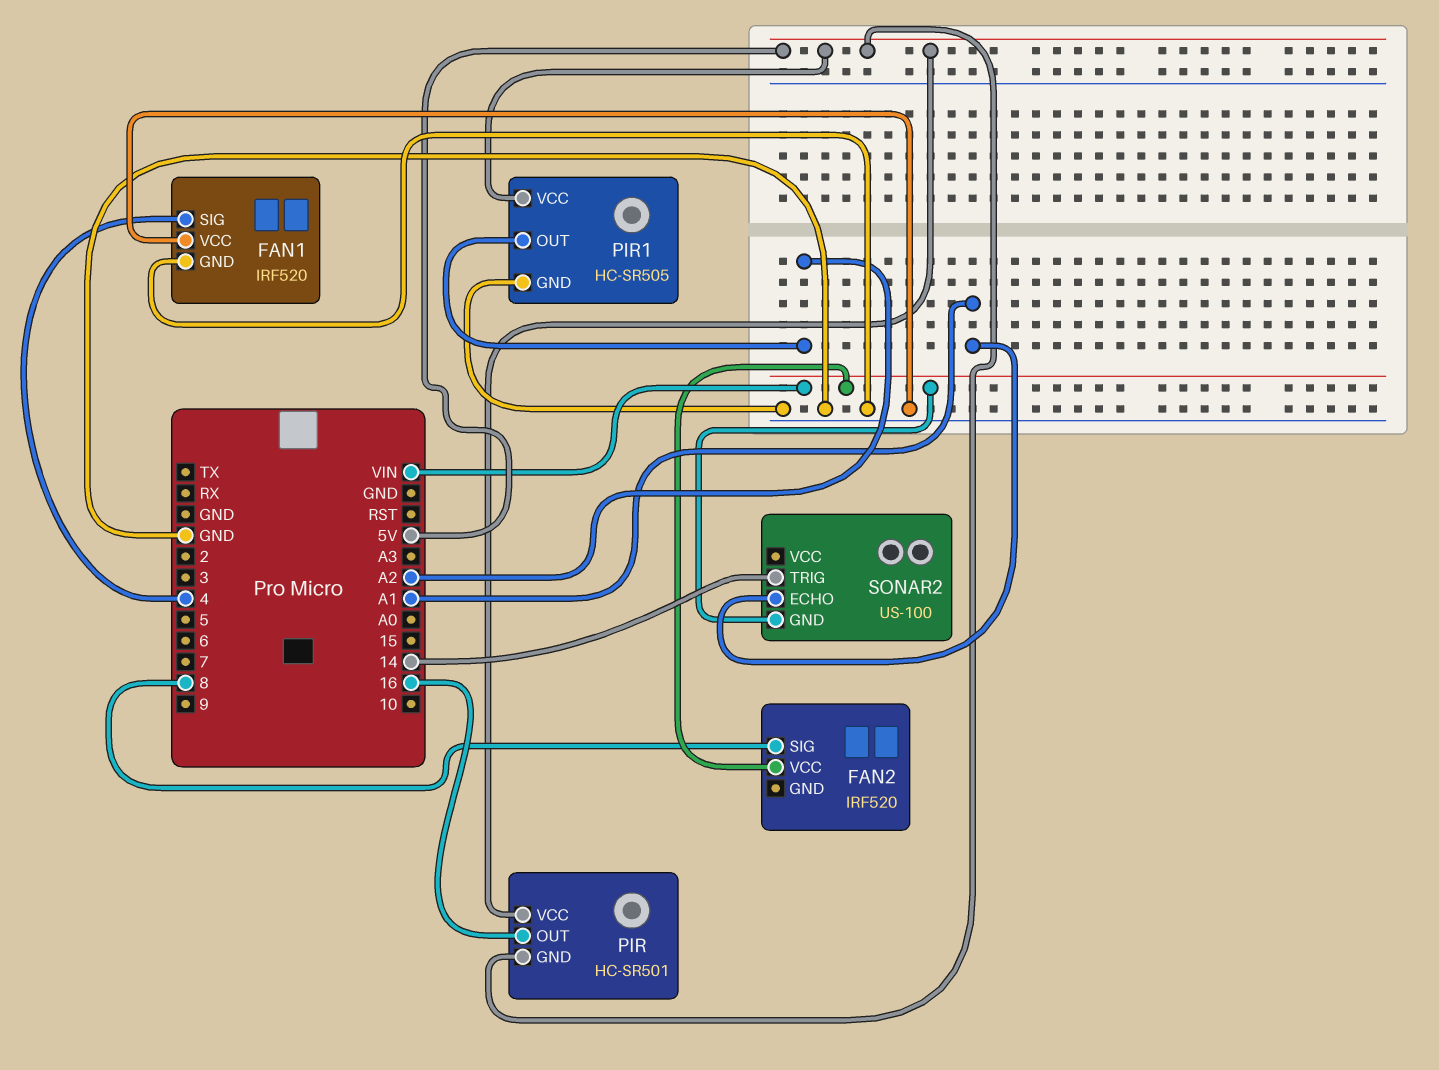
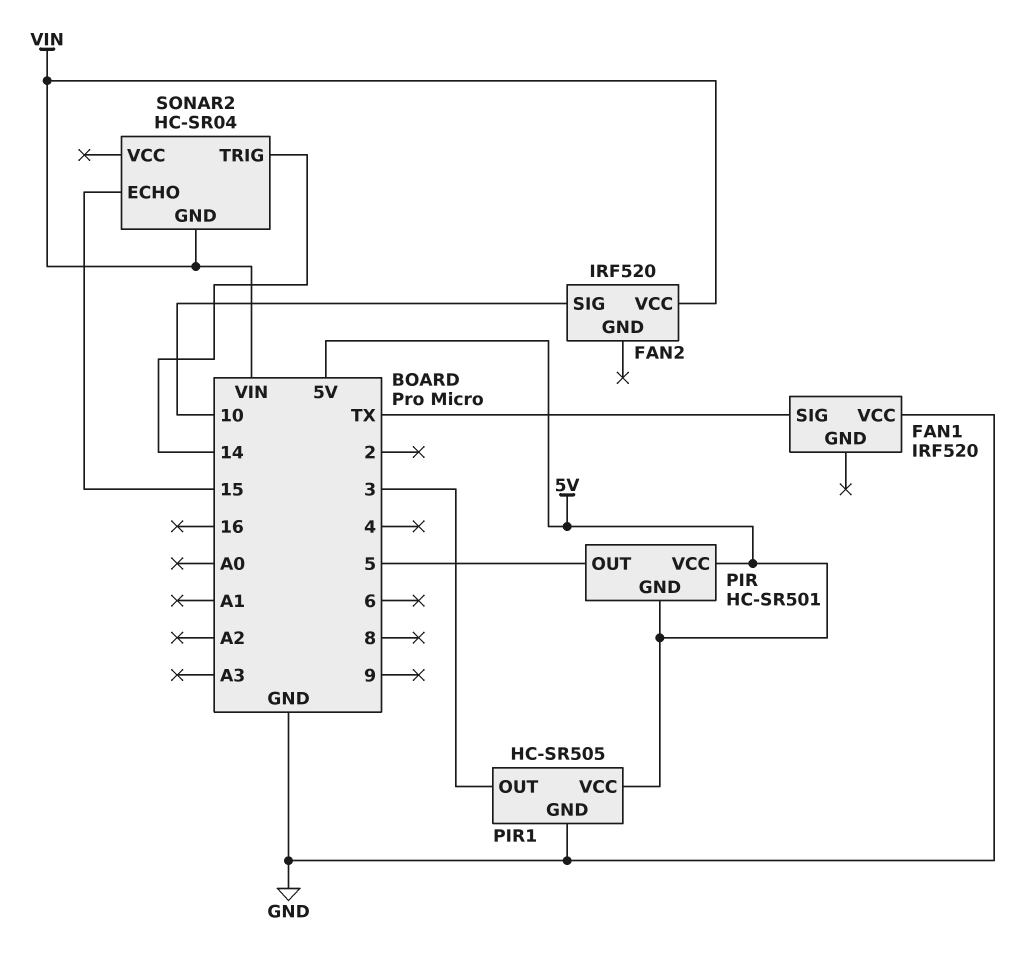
FAN1 pin GND: GND -> none
FAN1 pin SIG: 4 -> TX
FAN2 pin SIG: 8 -> 10
PIR pin OUT: 16 -> 5
PIR1 pin OUT: A2 -> 3
SONAR2: US-100 -> HC-SR04
SONAR2 pin ECHO: A1 -> 15

